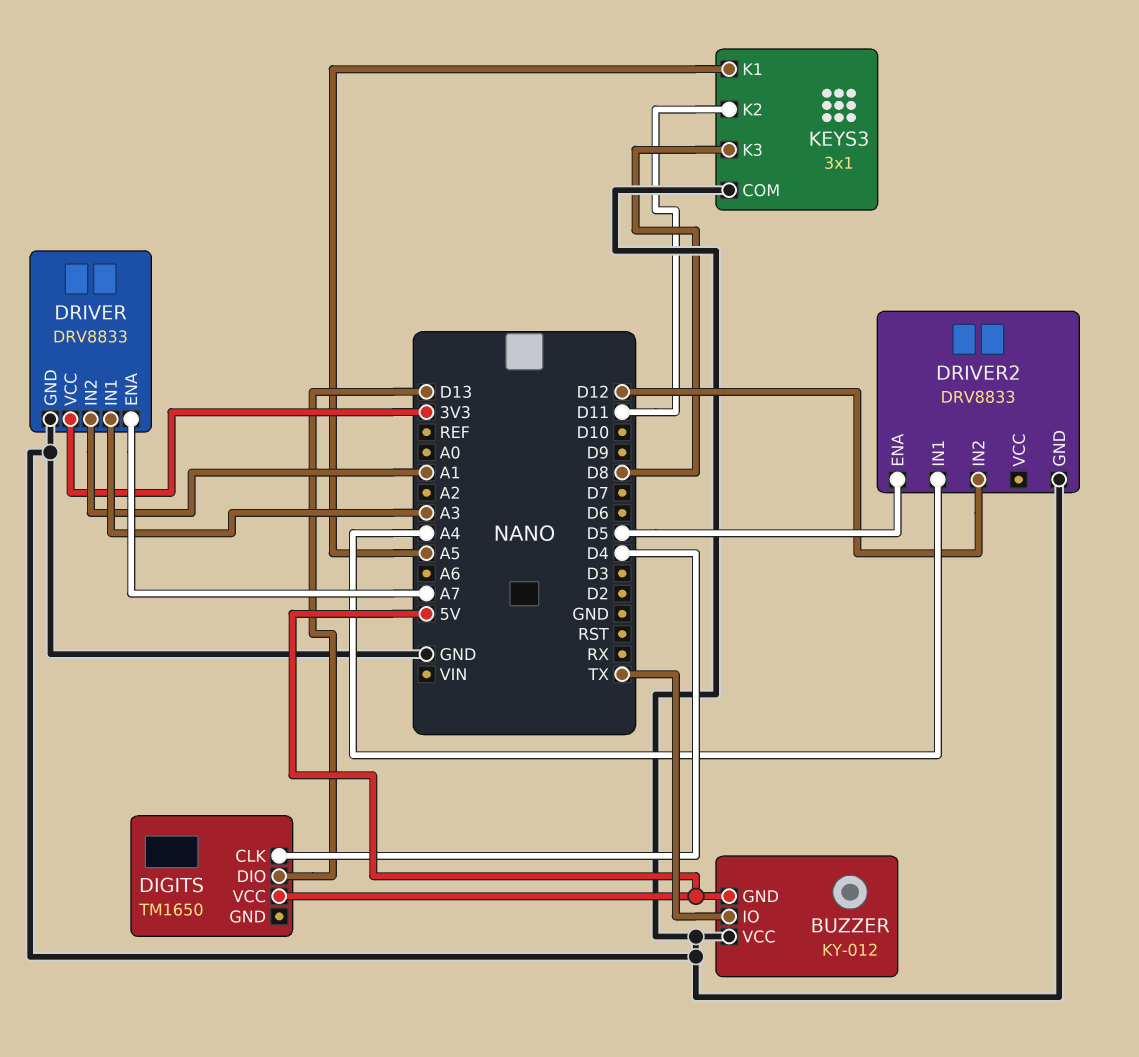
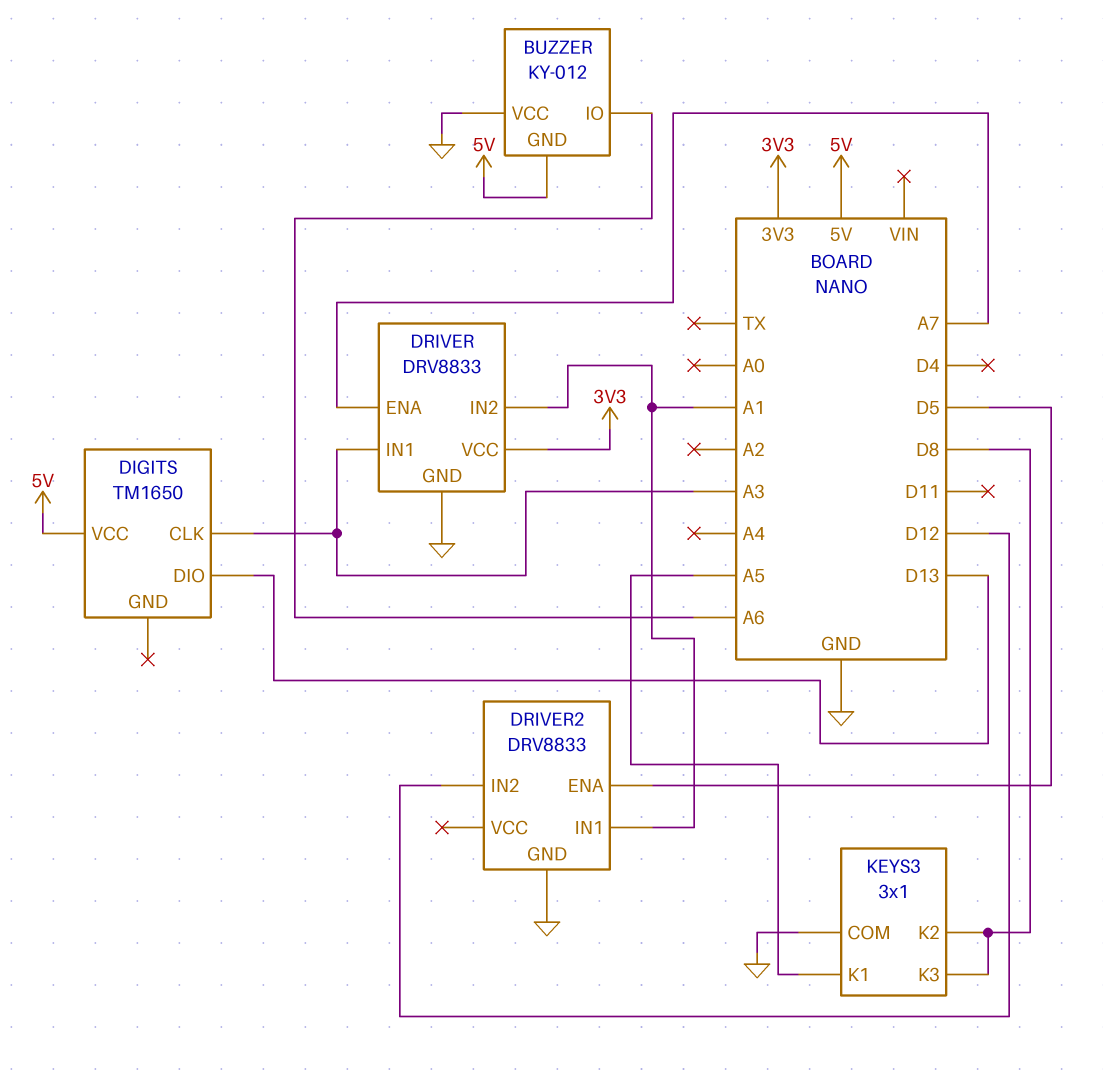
BUZZER pin IO: TX -> A6
DIGITS pin CLK: D4 -> A3
DRIVER2 pin IN1: A4 -> A1
KEYS3 pin K2: D11 -> D8

